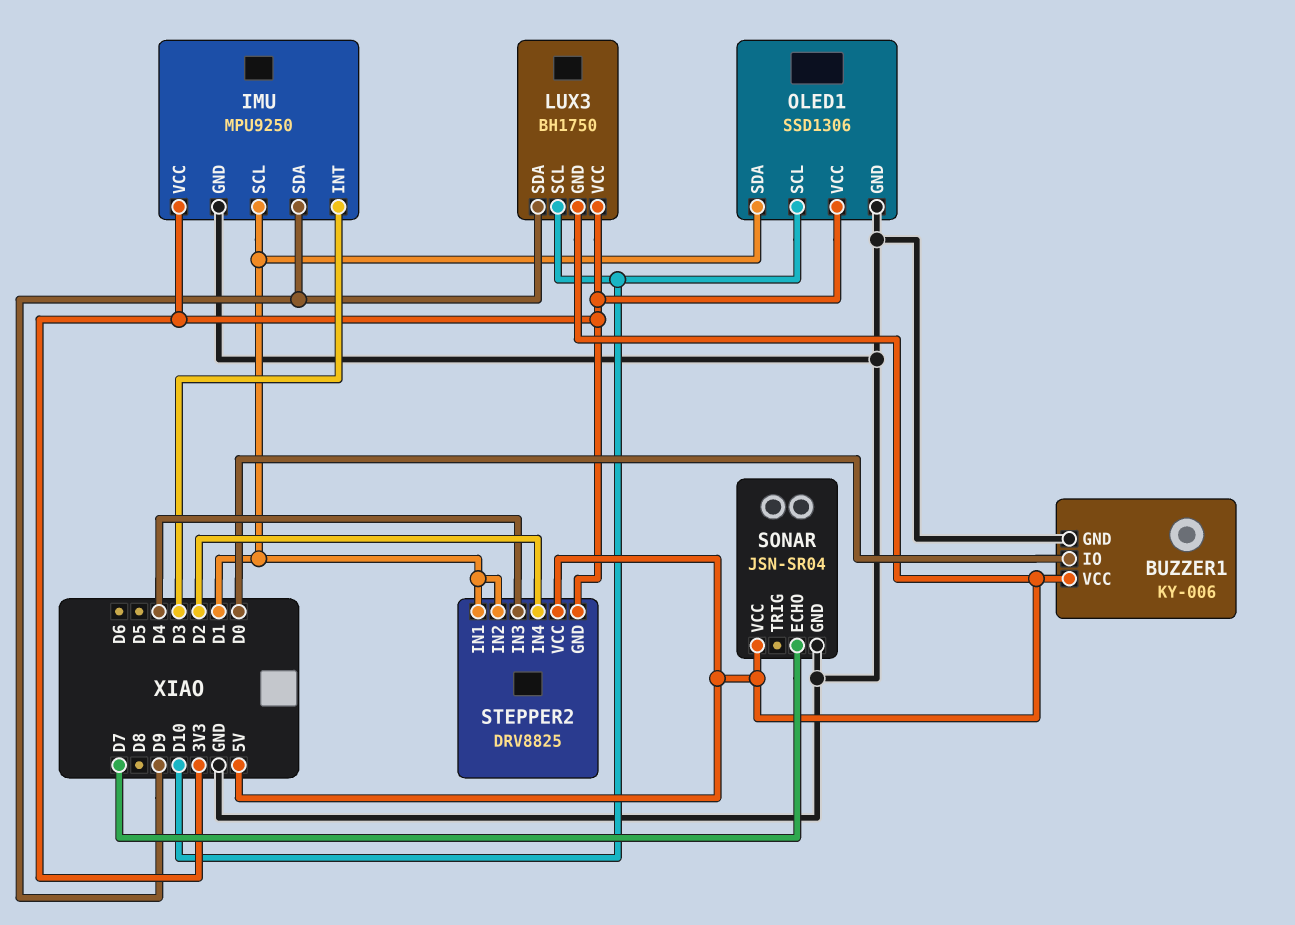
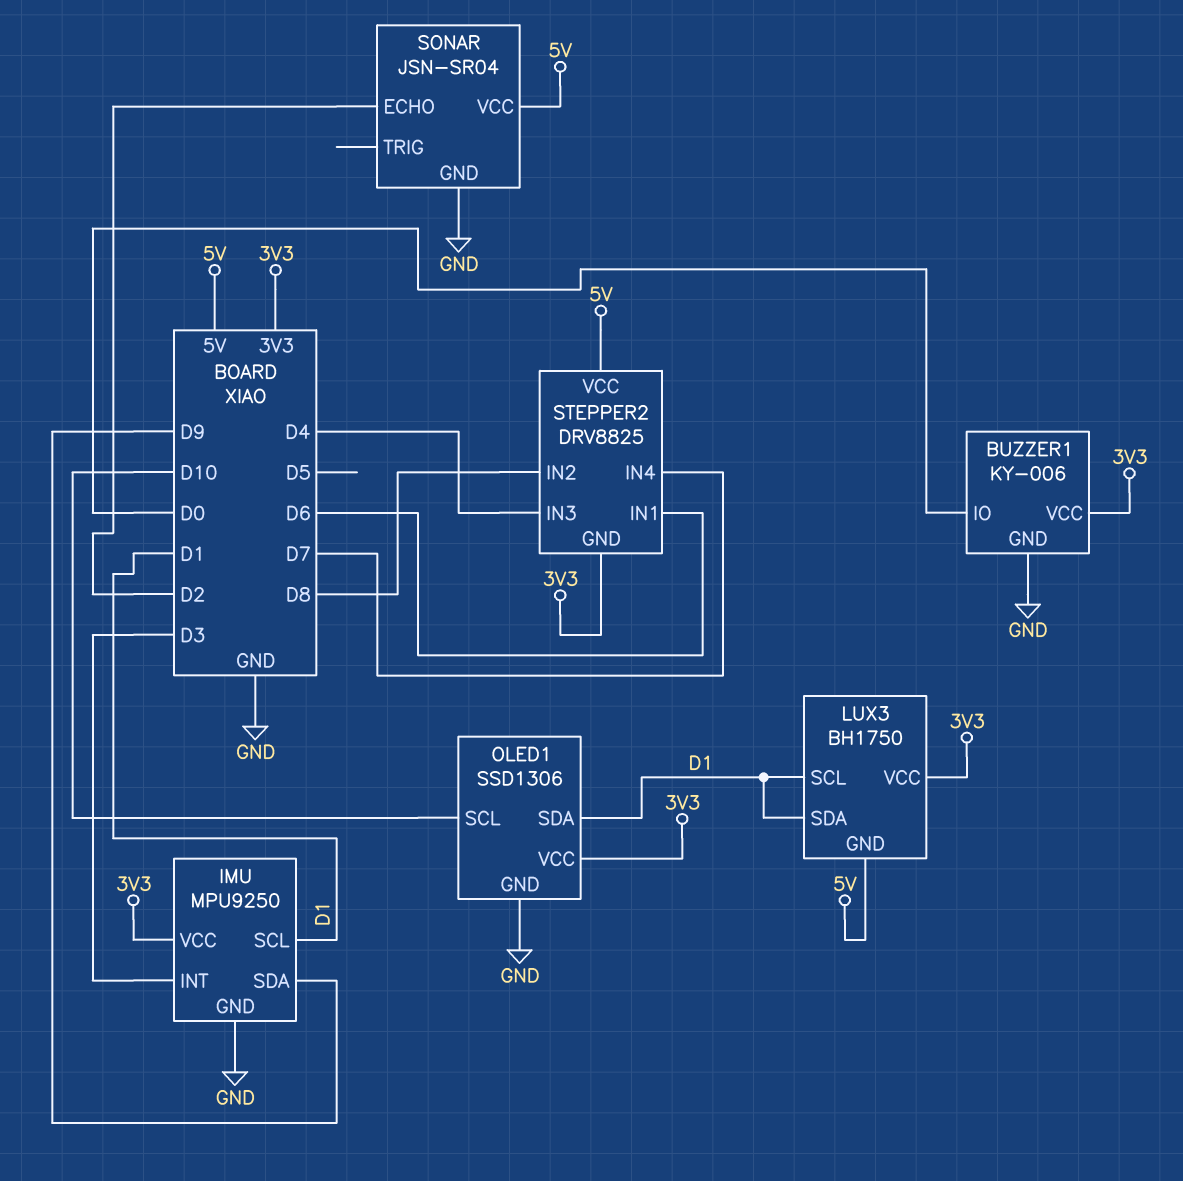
BUZZER1 pin VCC: 5V -> 3V3
LUX3 pin SCL: D10 -> D1
LUX3 pin SDA: D9 -> D1
SONAR pin ECHO: D7 -> D2
STEPPER2 pin IN1: D1 -> D6
STEPPER2 pin IN2: D1 -> D8
STEPPER2 pin IN4: D2 -> D7

